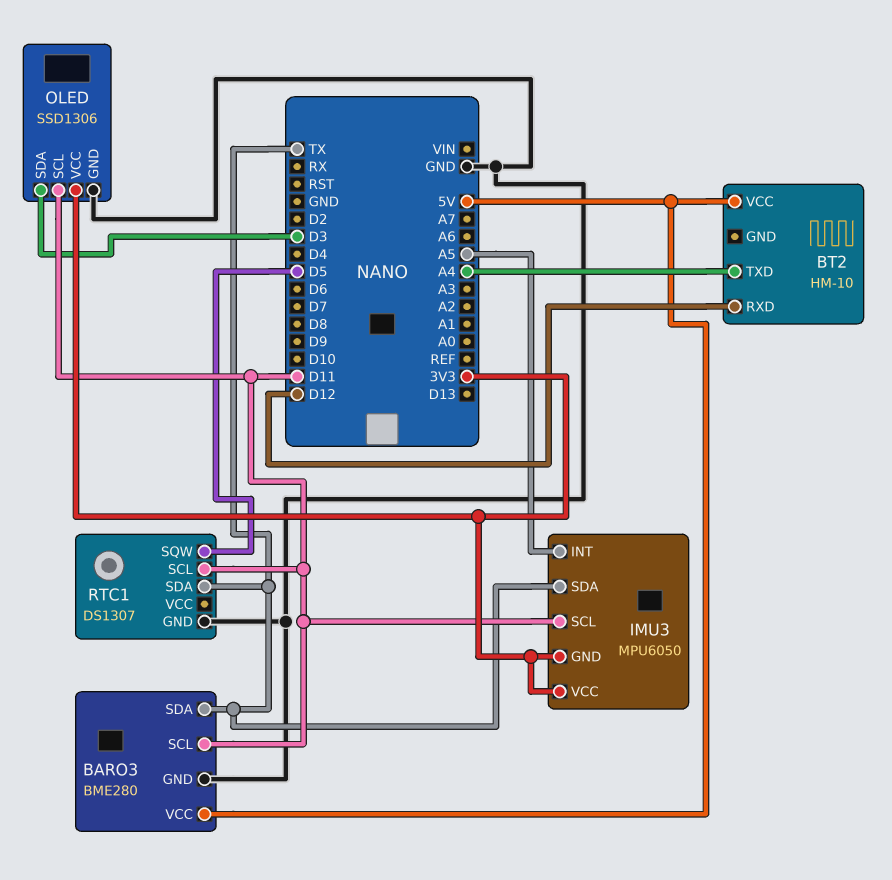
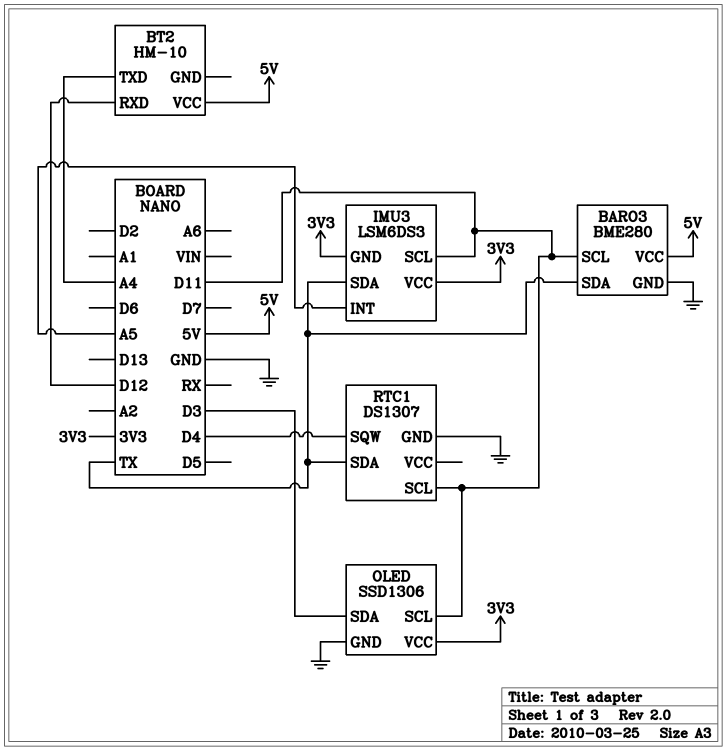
IMU3: MPU6050 -> LSM6DS3
RTC1 pin SQW: D5 -> D4

